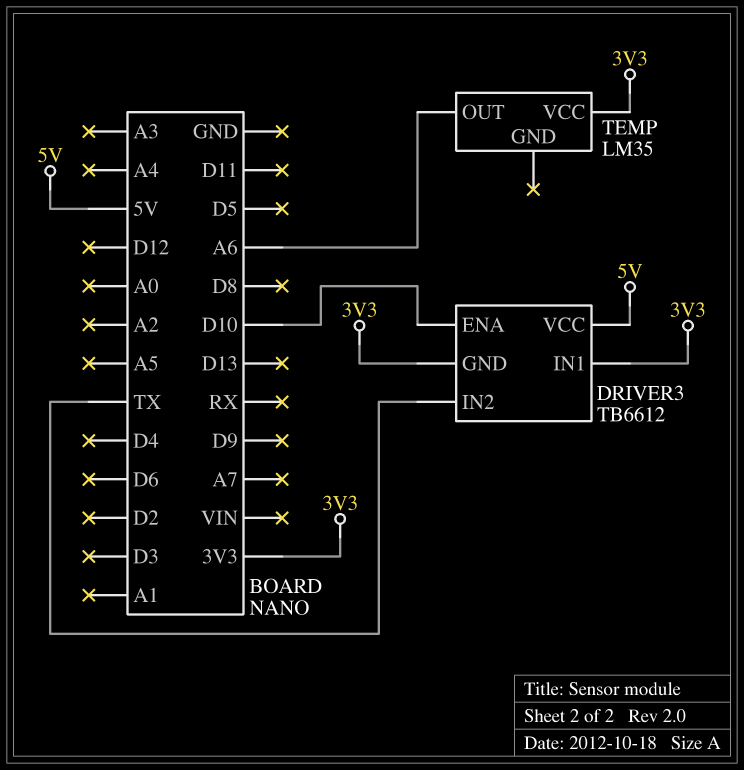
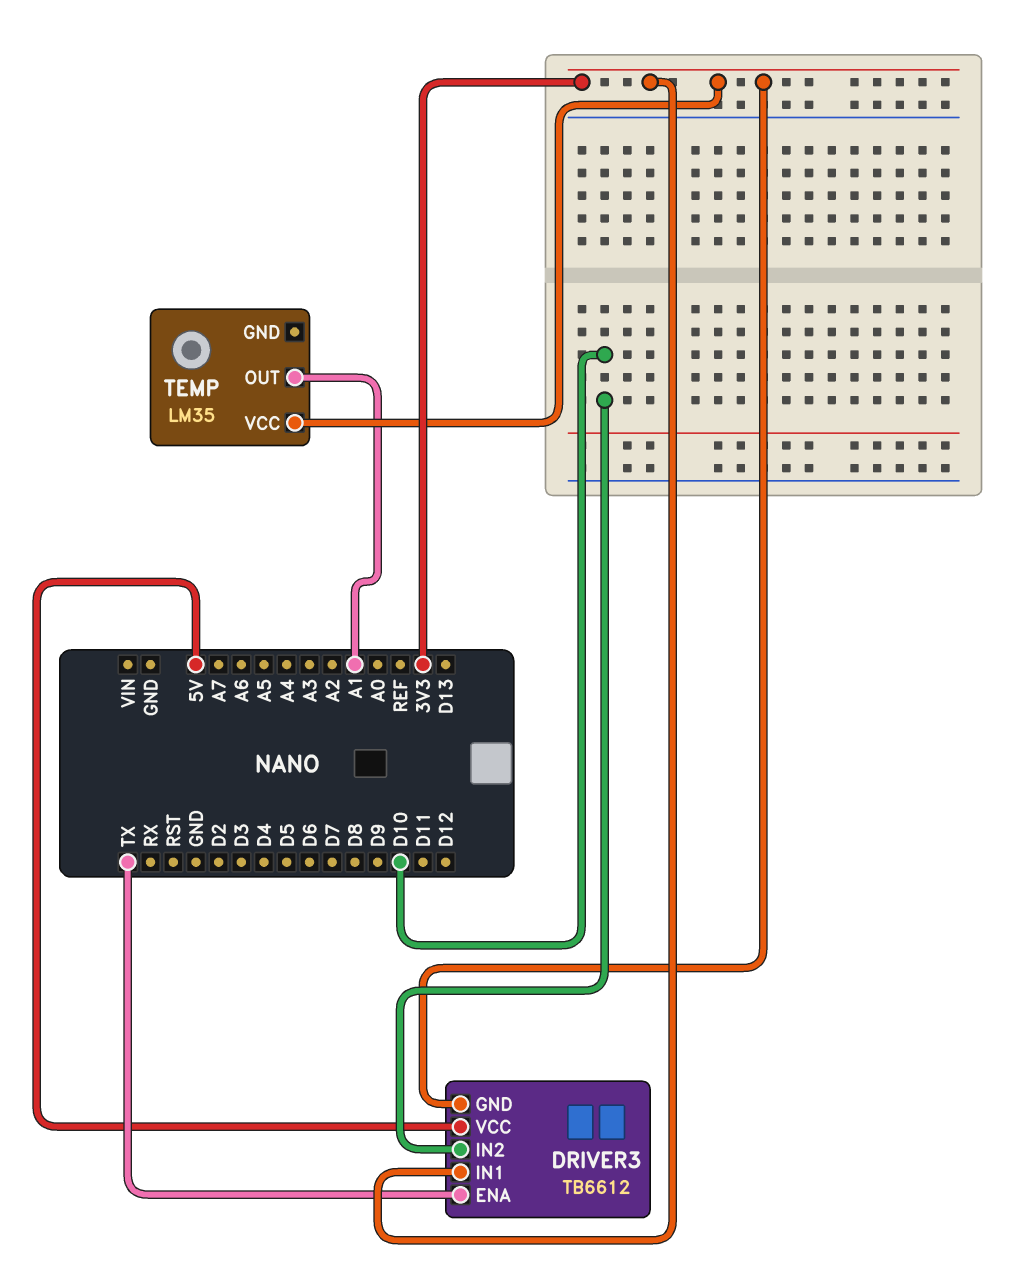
DRIVER3 pin ENA: D10 -> TX
DRIVER3 pin IN2: TX -> D10
TEMP pin OUT: A6 -> A1

